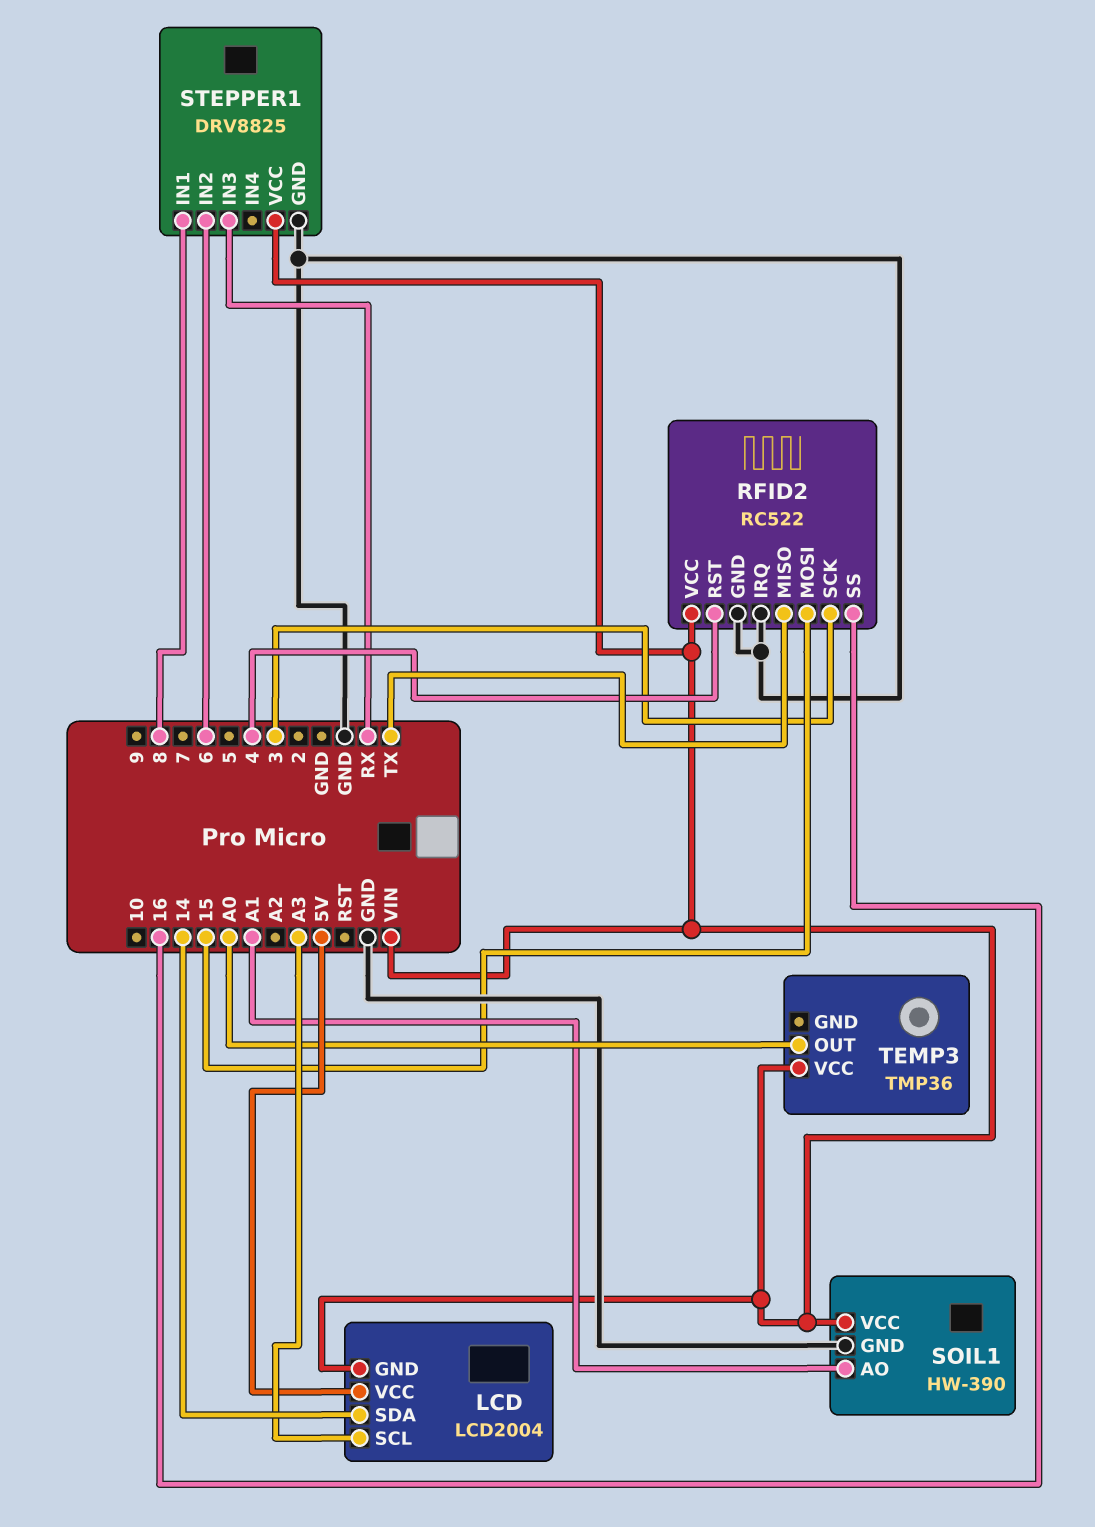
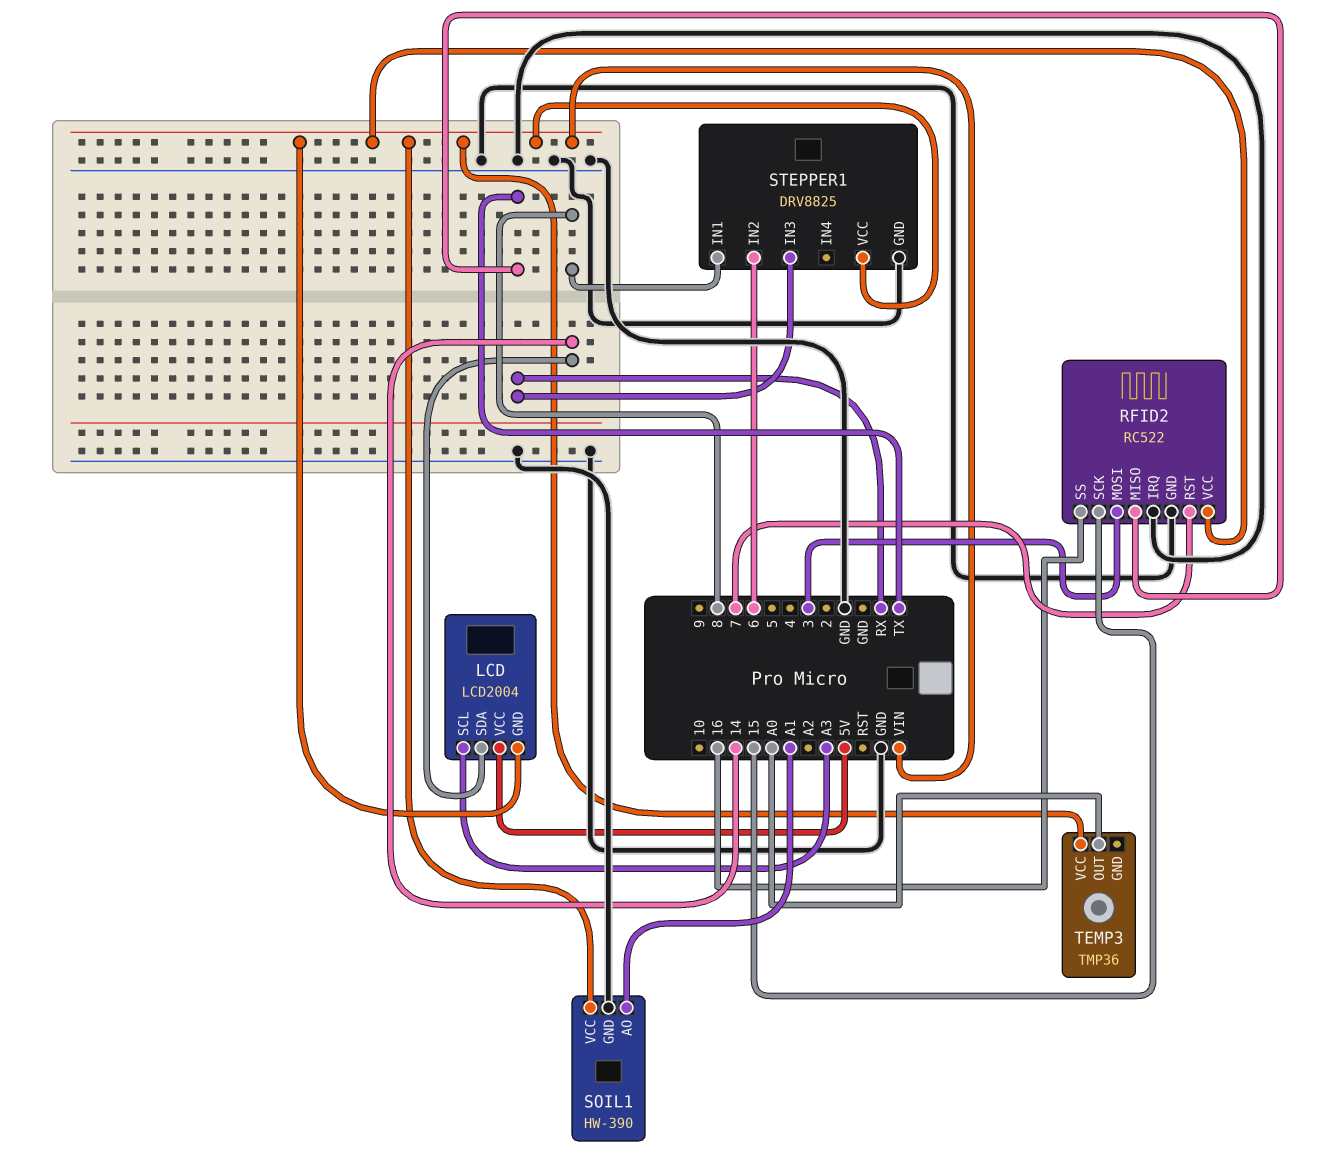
RFID2 pin MOSI: 15 -> 3
RFID2 pin RST: 4 -> 7
RFID2 pin SCK: 3 -> 15

